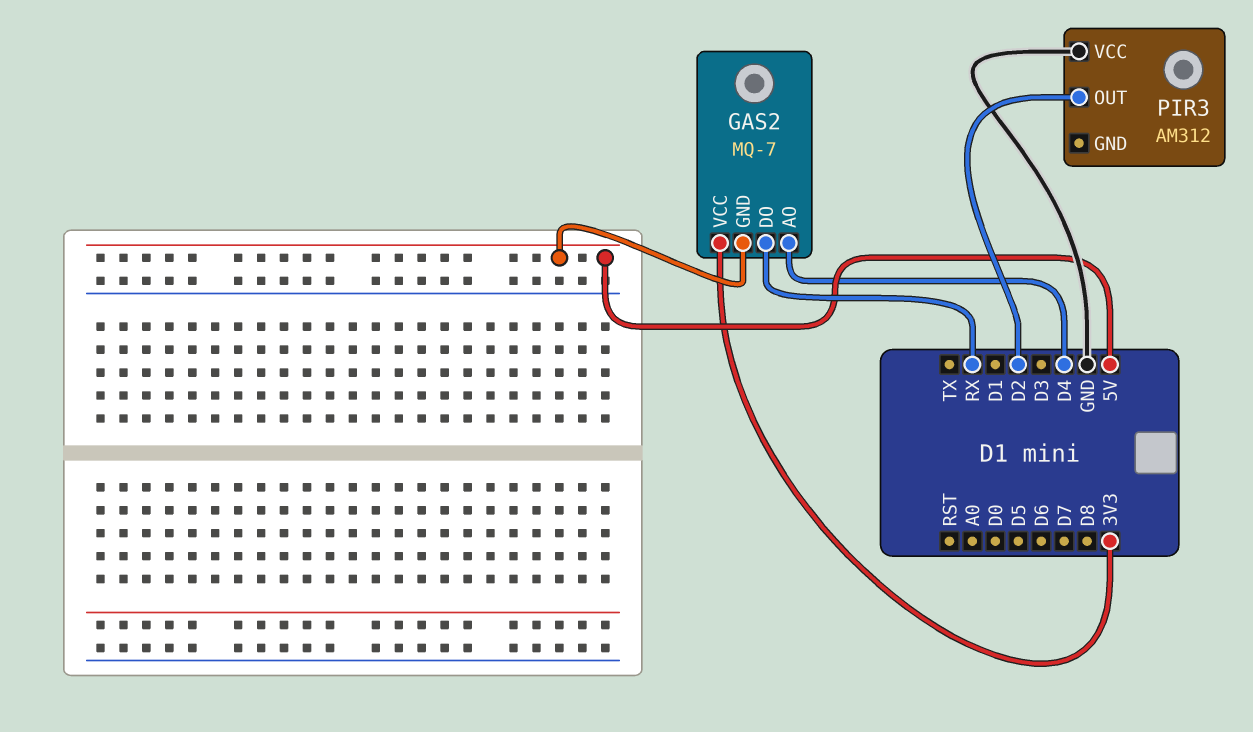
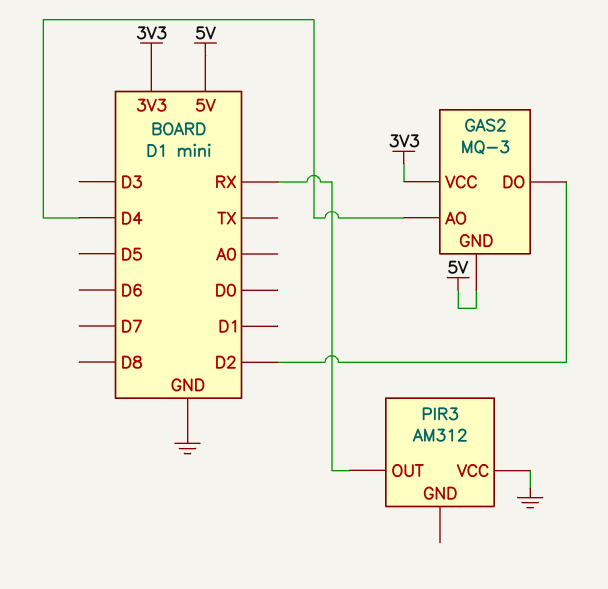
GAS2: MQ-7 -> MQ-3
GAS2 pin DO: RX -> D2
PIR3 pin OUT: D2 -> RX

